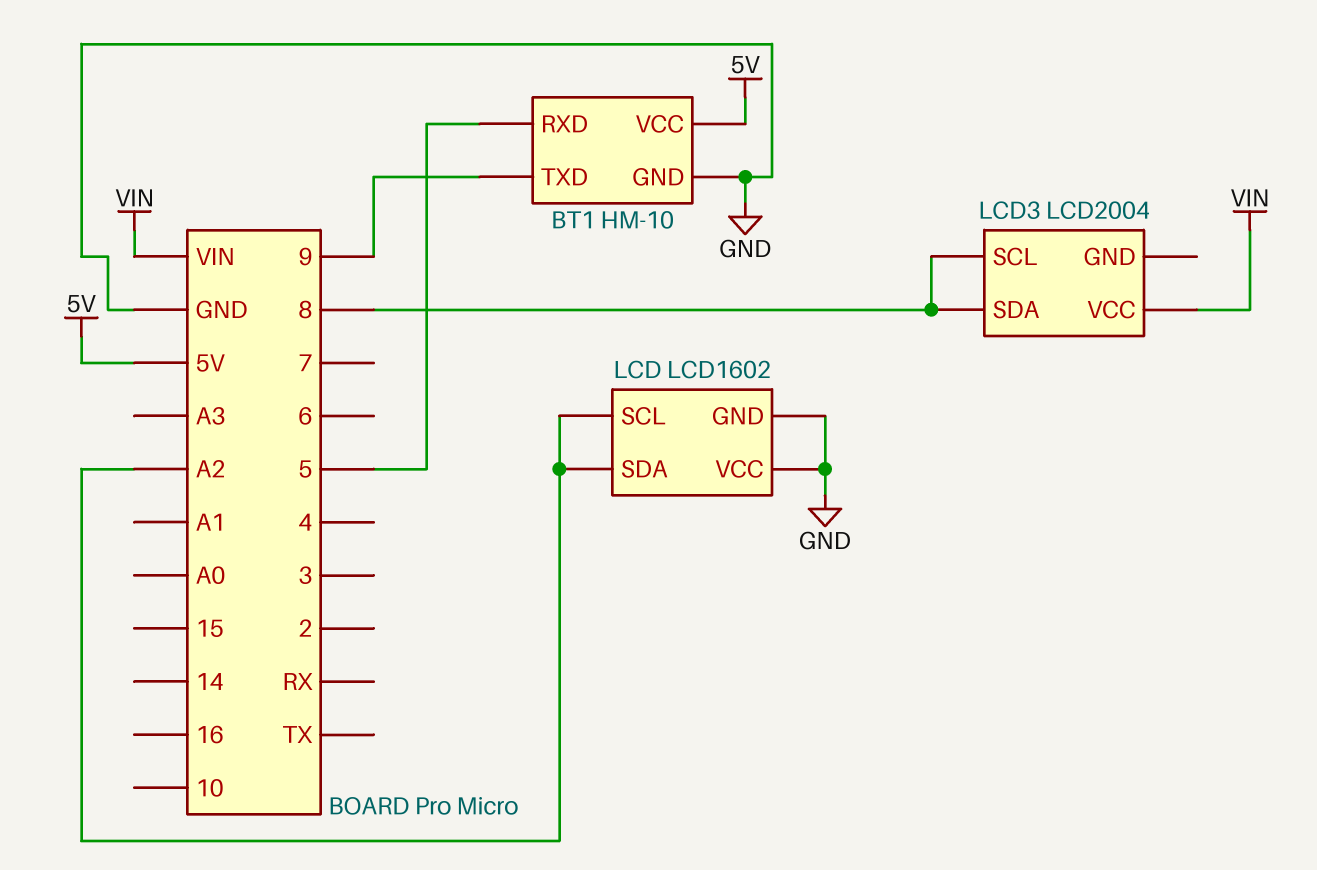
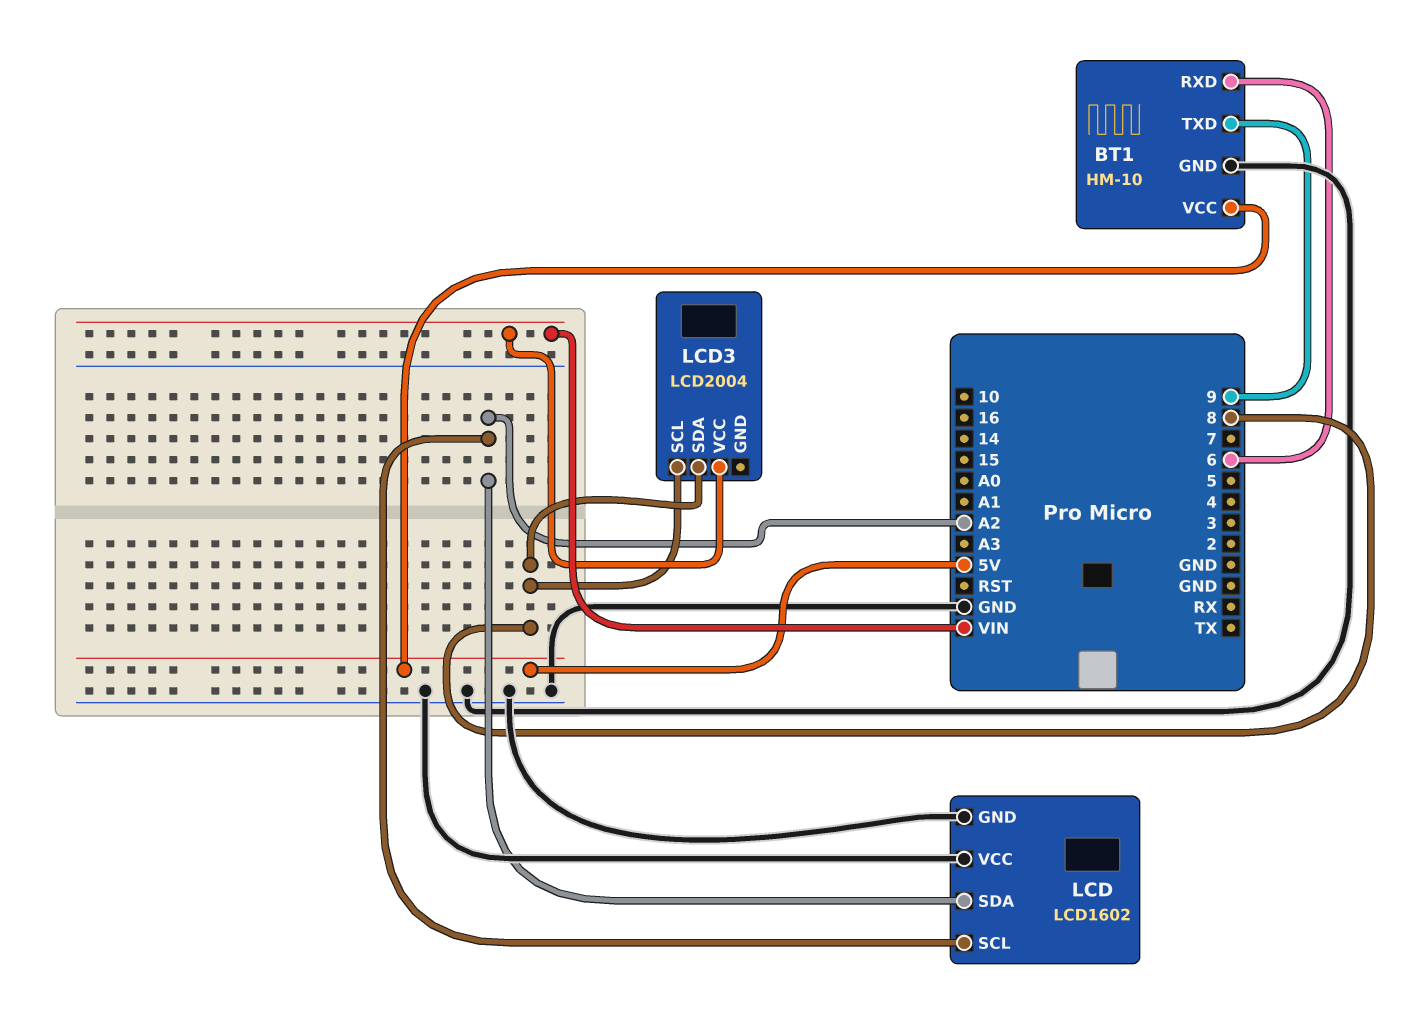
BT1 pin RXD: 5 -> 6

